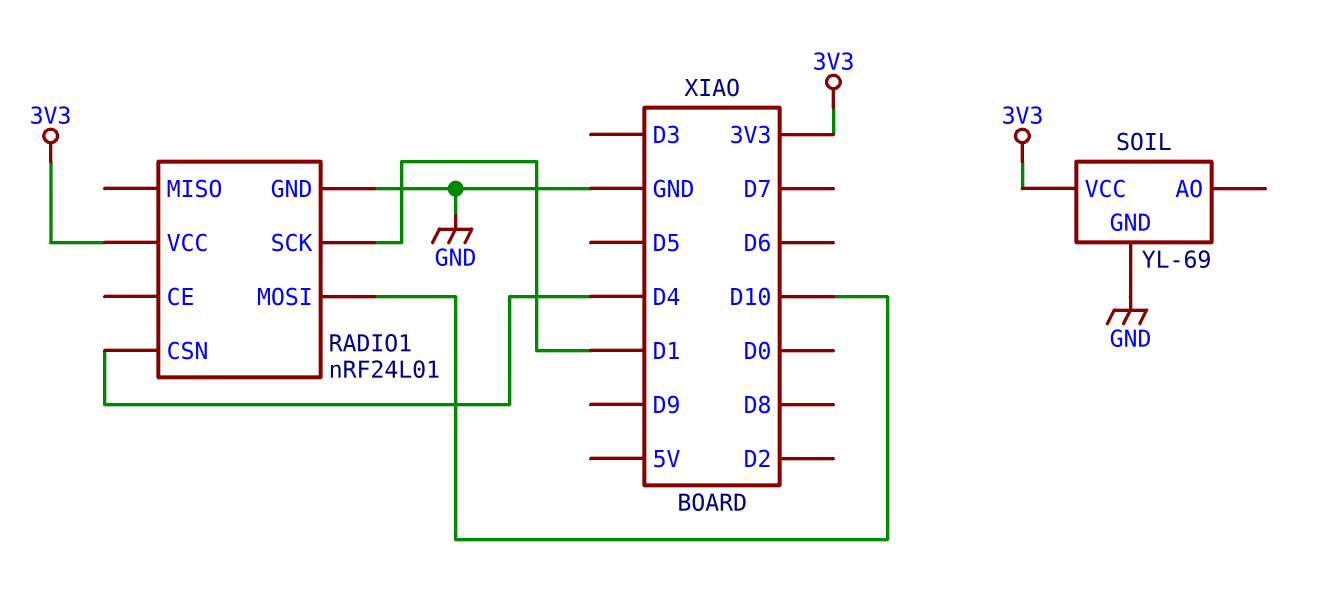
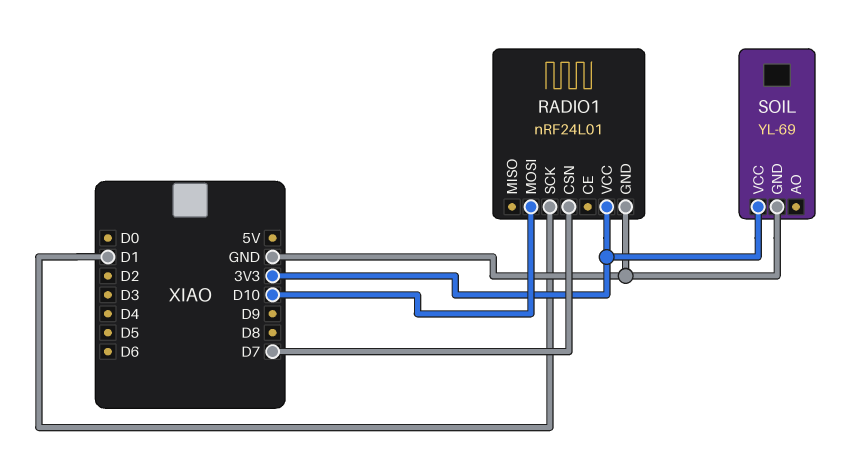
RADIO1 pin CSN: D4 -> D7

